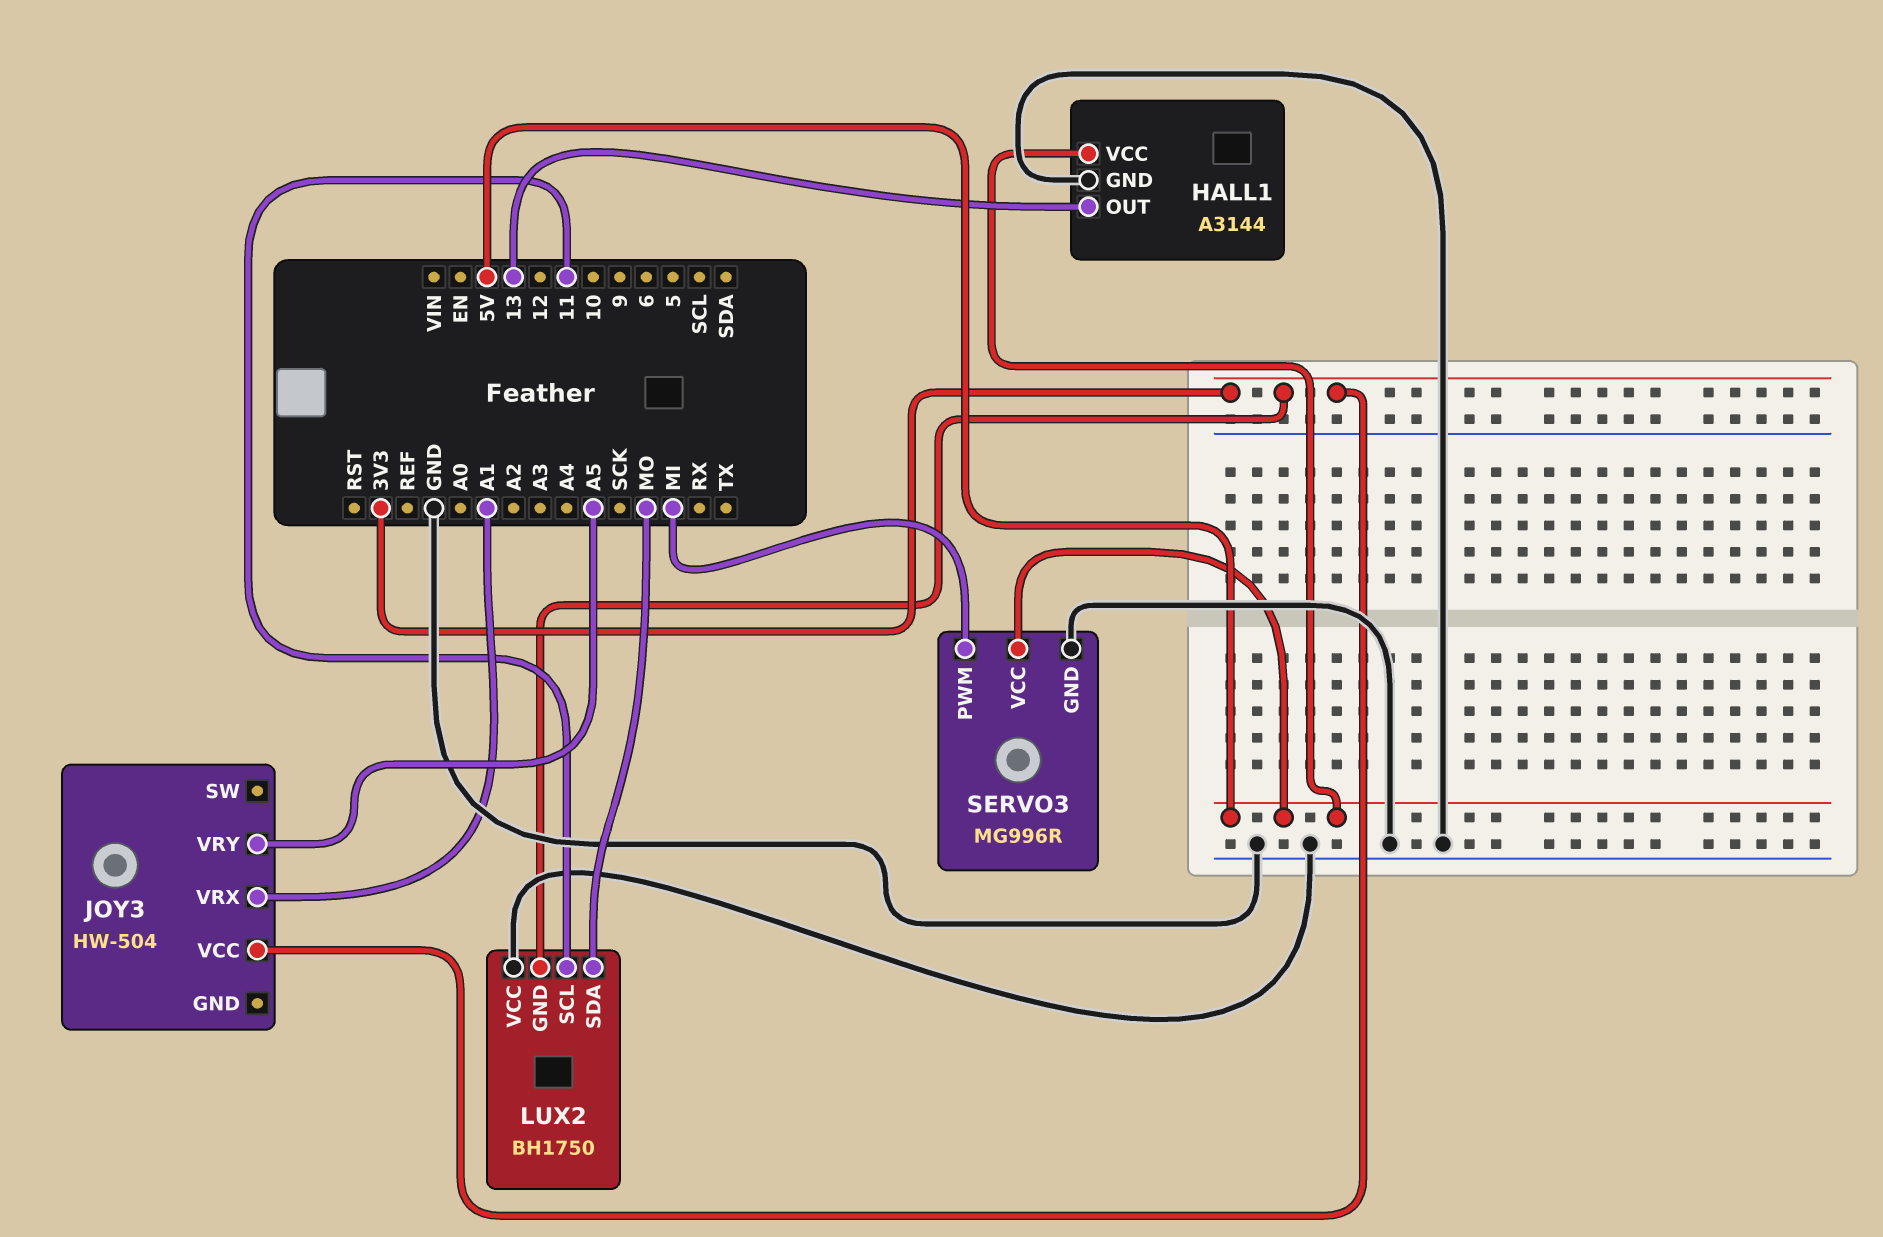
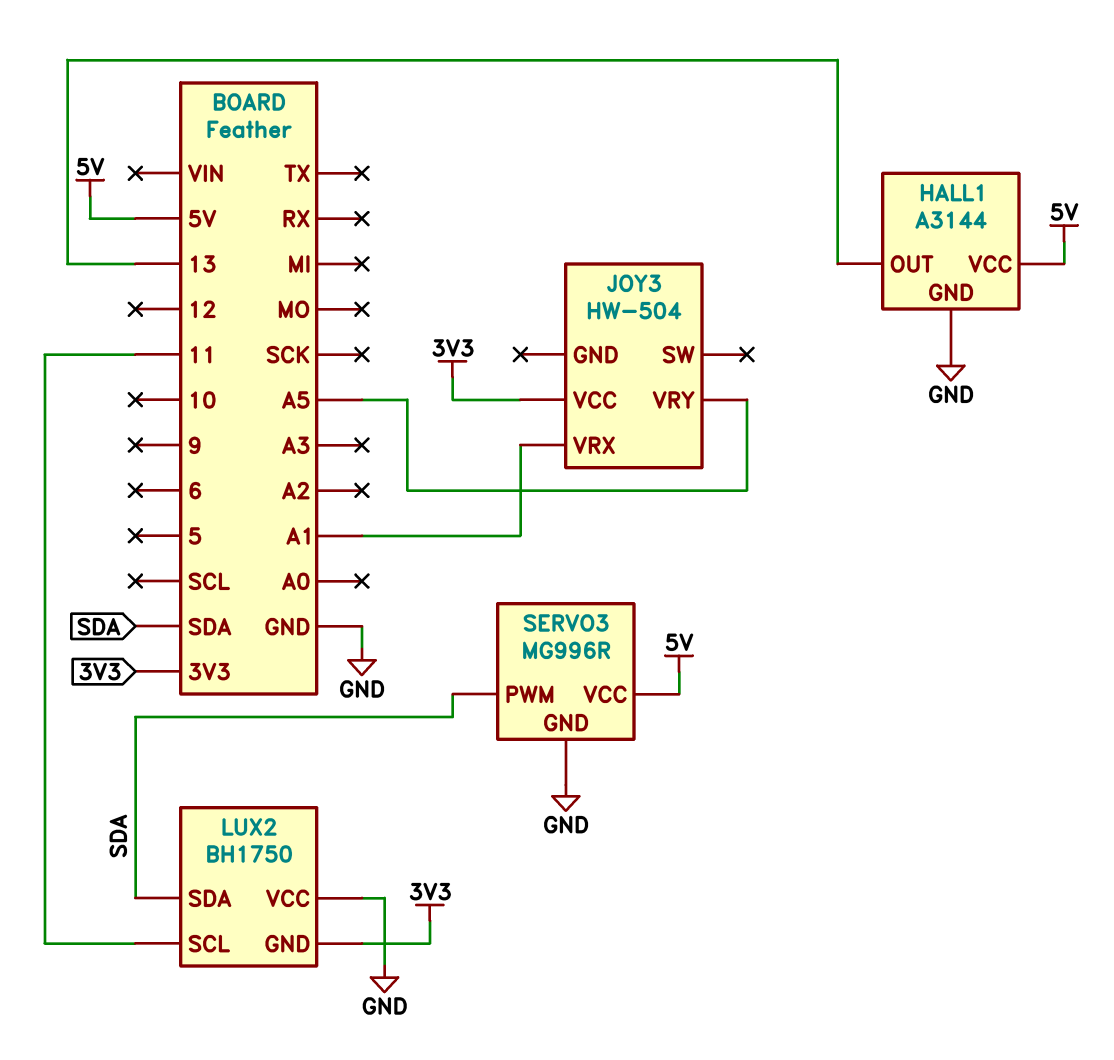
LUX2 pin SDA: MO -> SDA
SERVO3 pin PWM: MI -> SDA

